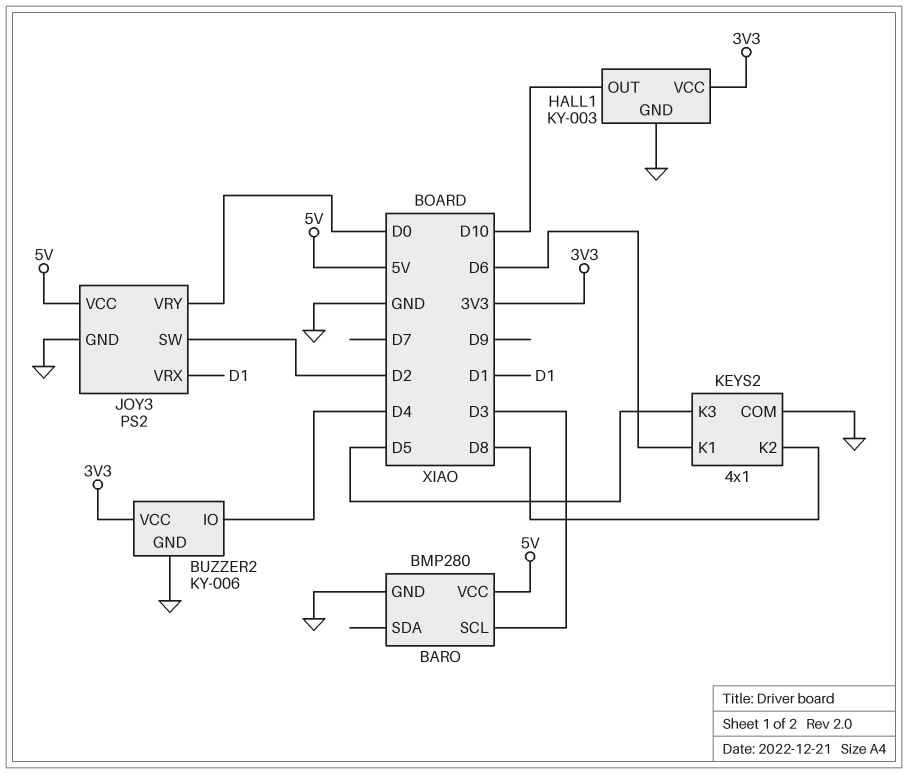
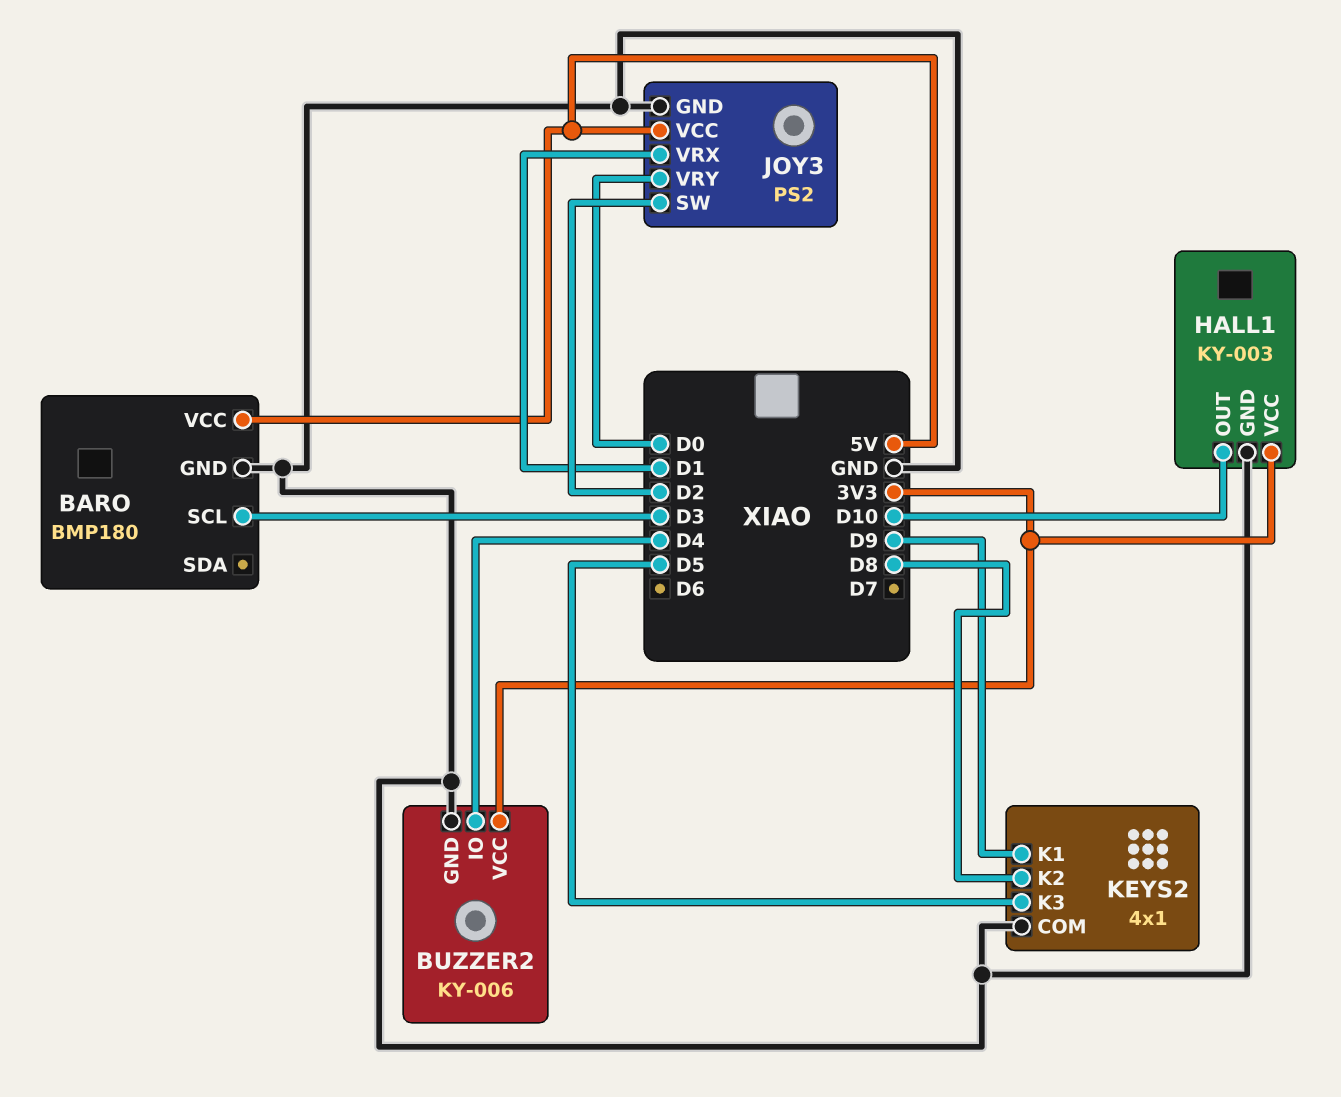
BARO: BMP280 -> BMP180
KEYS2 pin K1: D6 -> D9

